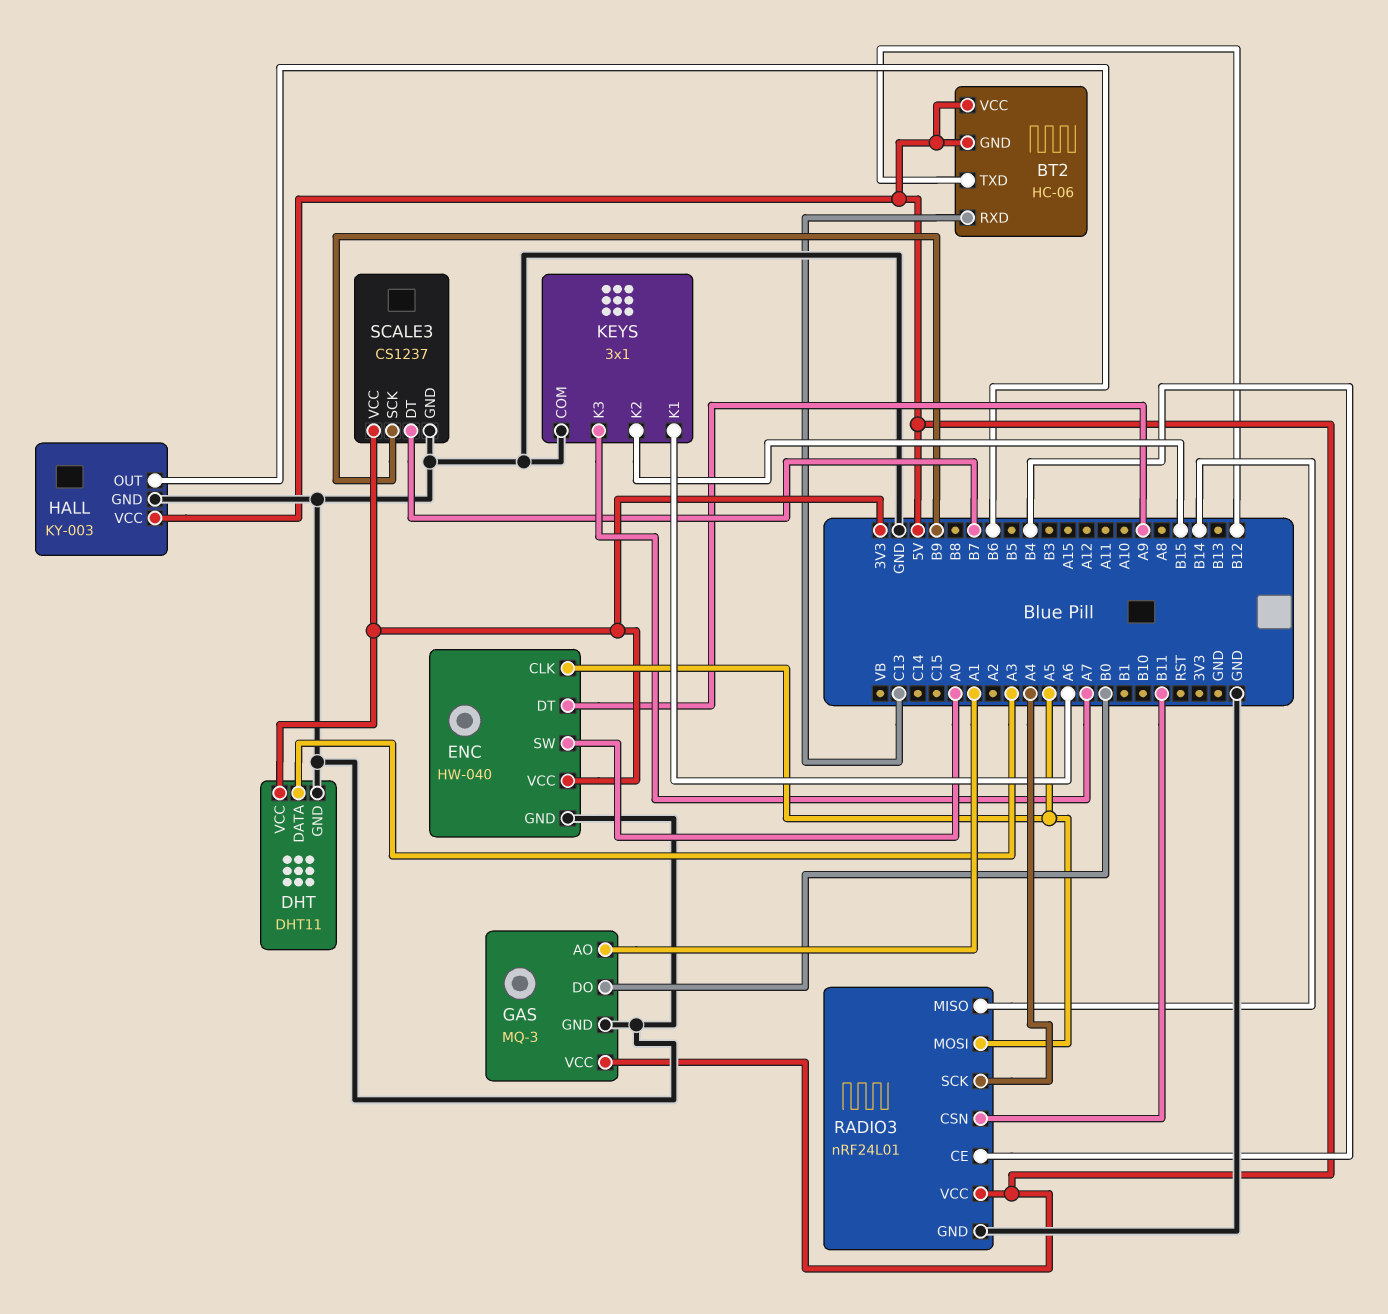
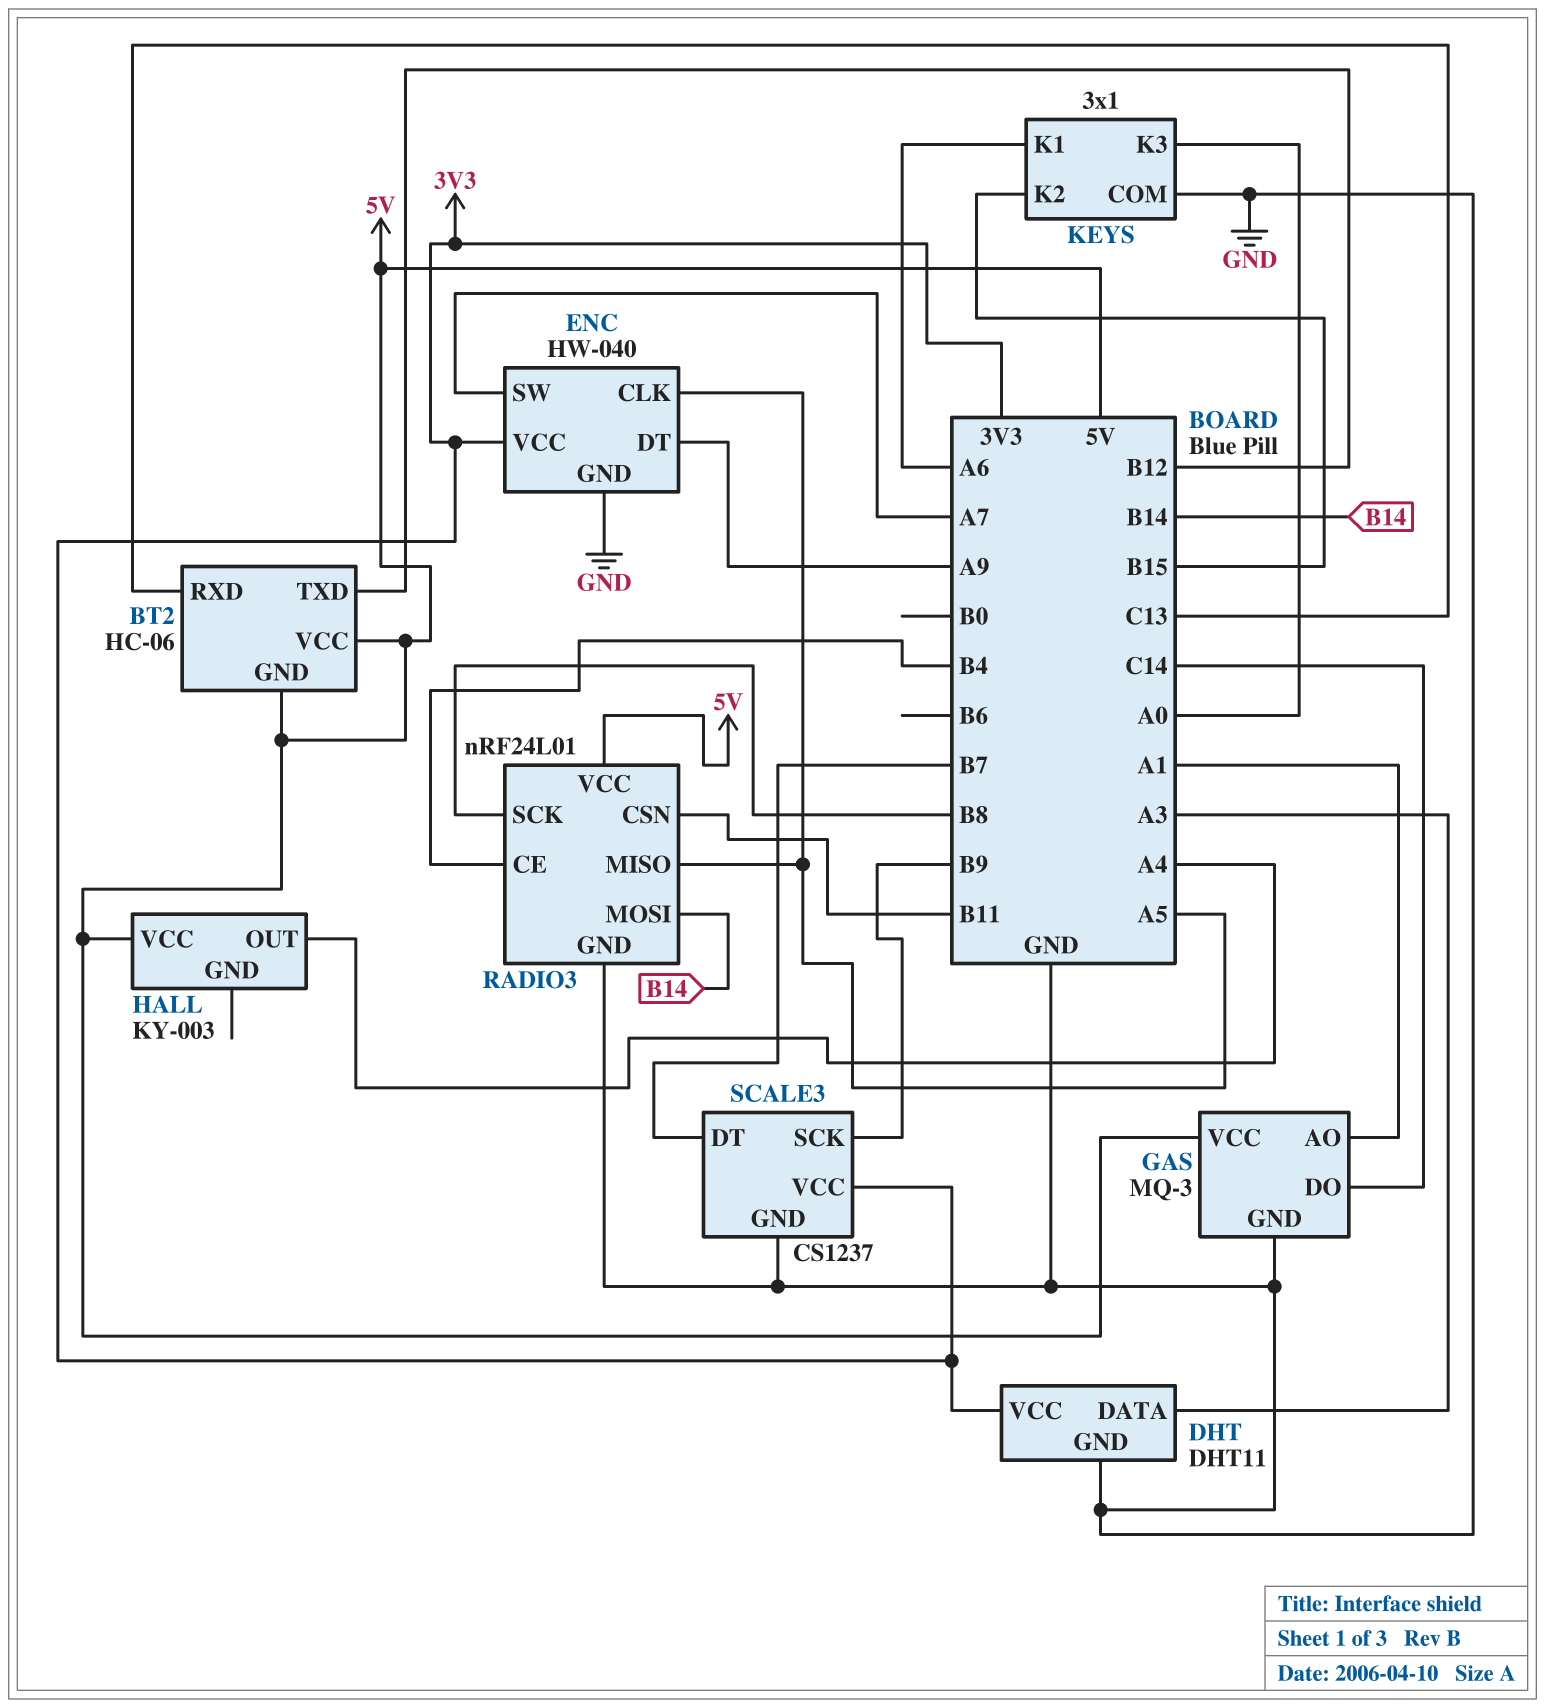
ENC pin SW: A0 -> A7
GAS pin DO: B0 -> C14
HALL pin GND: GND -> none
HALL pin OUT: B6 -> A4
KEYS pin K3: A7 -> A0
RADIO3 pin MISO: B14 -> A5
RADIO3 pin MOSI: A5 -> B14
RADIO3 pin SCK: A4 -> B8

